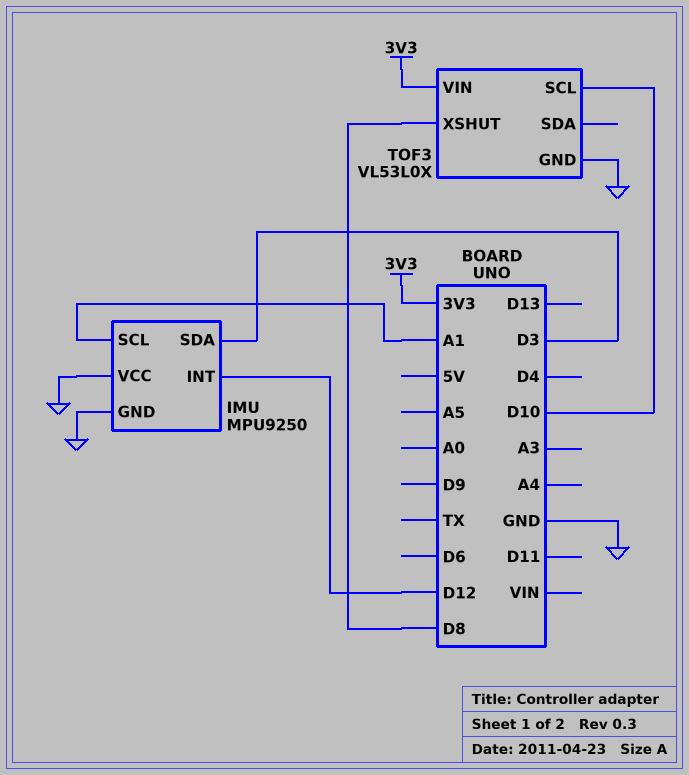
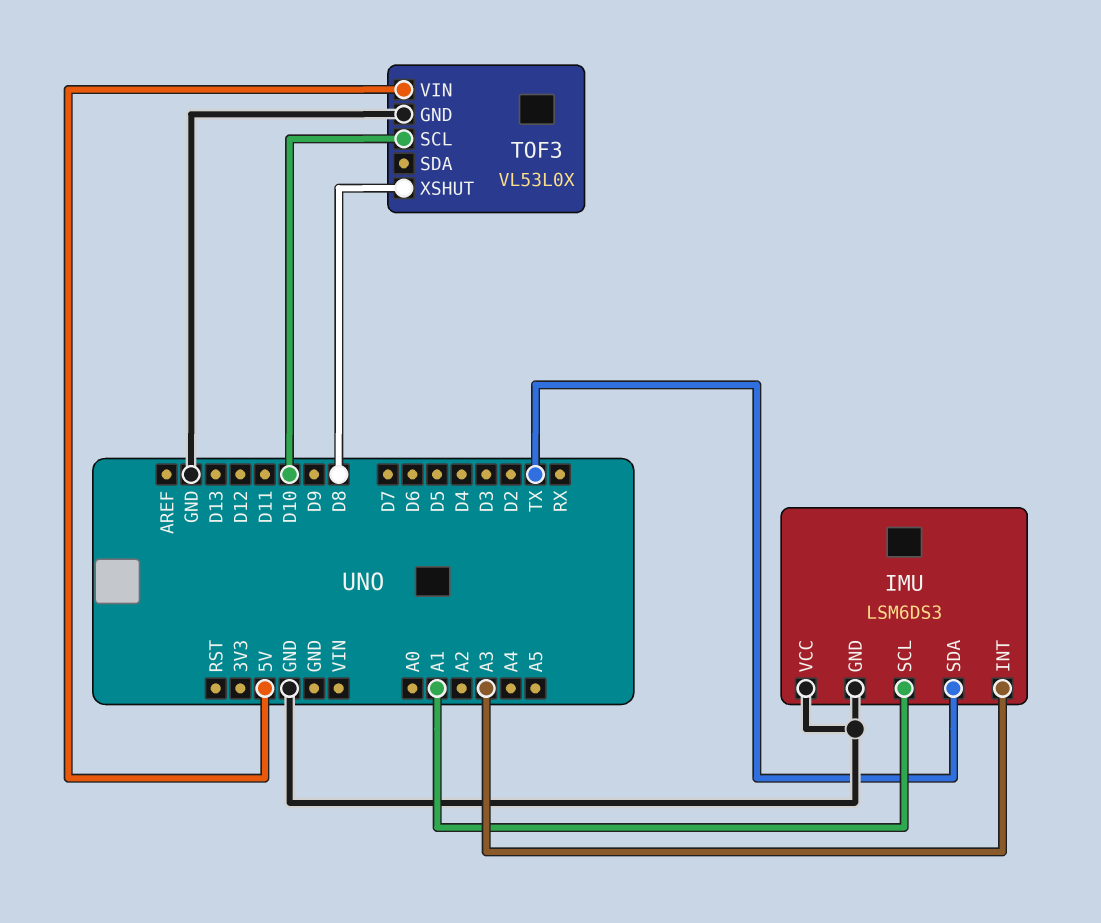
IMU: MPU9250 -> LSM6DS3
IMU pin INT: D12 -> A3
IMU pin SDA: D3 -> TX
TOF3 pin VIN: 3V3 -> 5V

